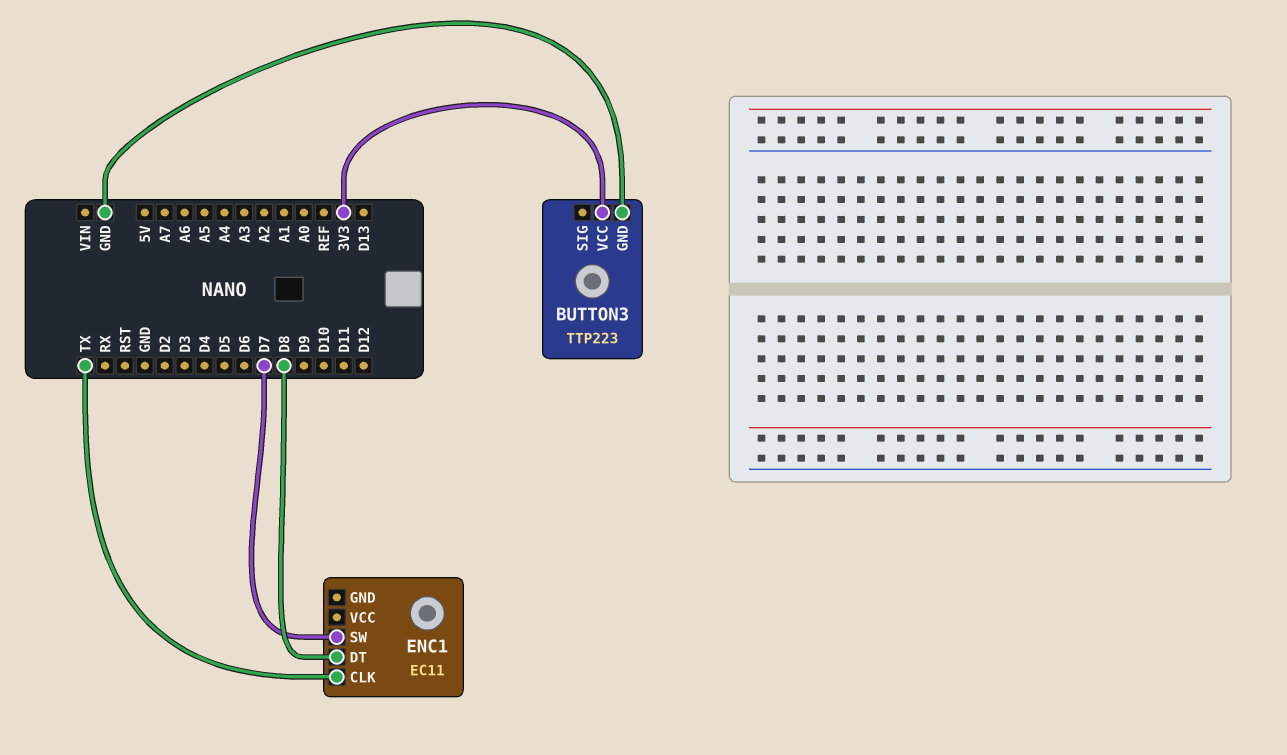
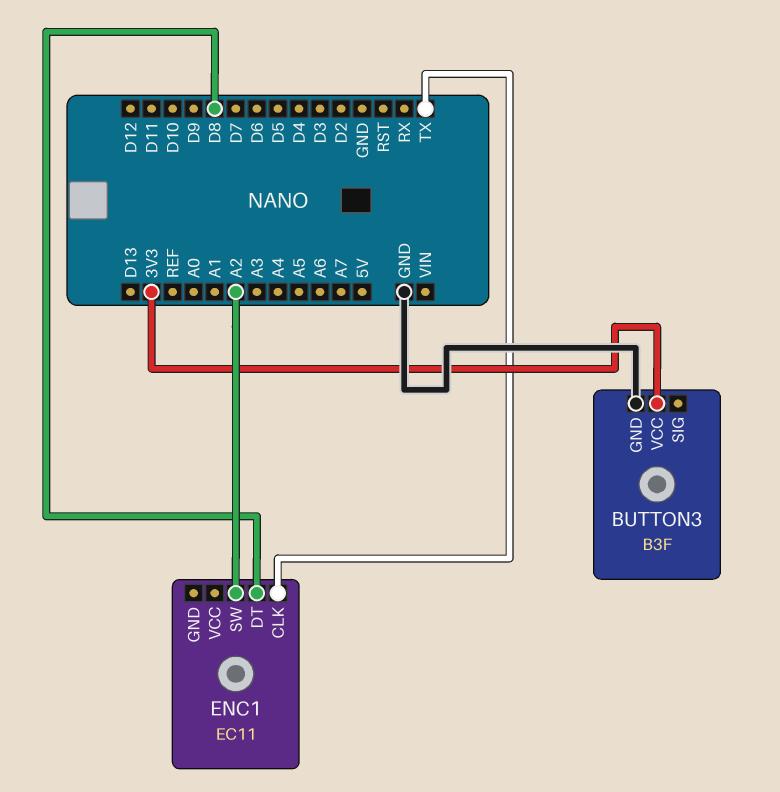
BUTTON3: TTP223 -> B3F
ENC1 pin SW: D7 -> A2

